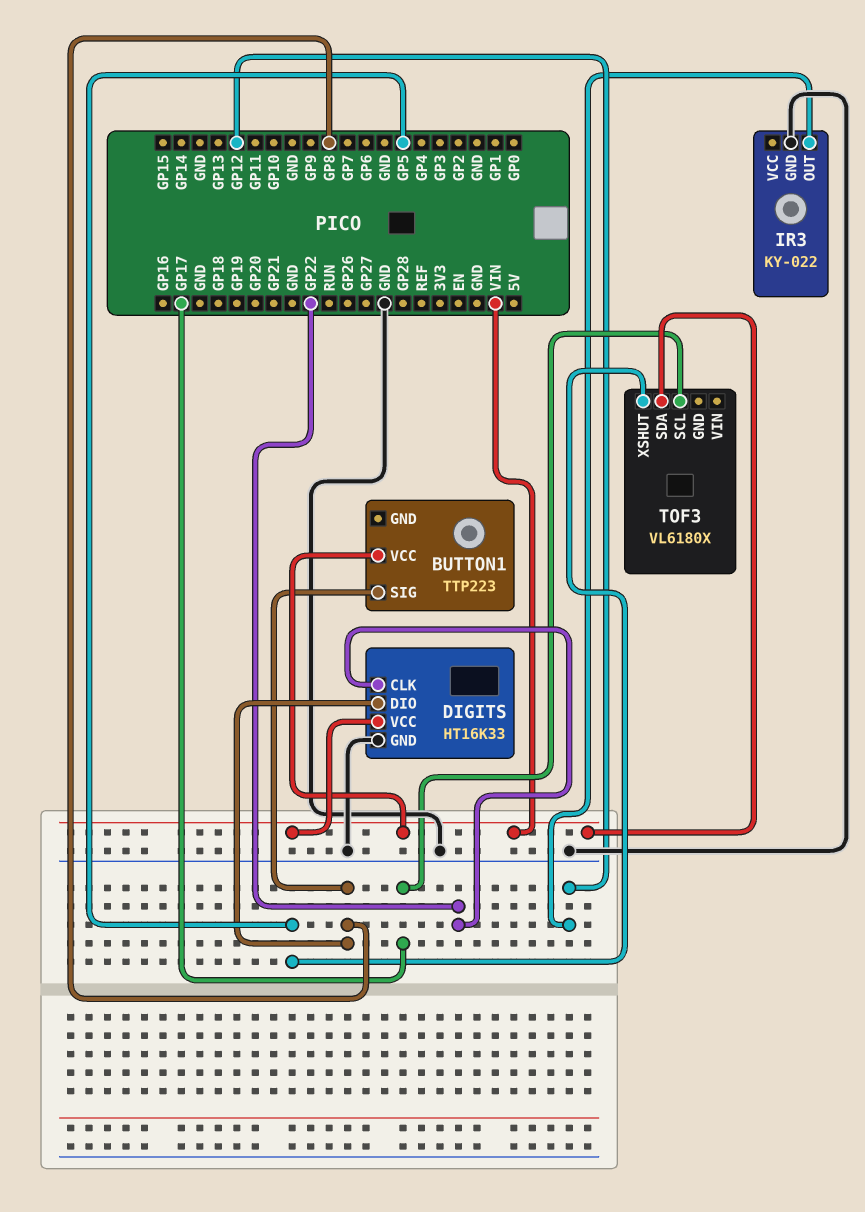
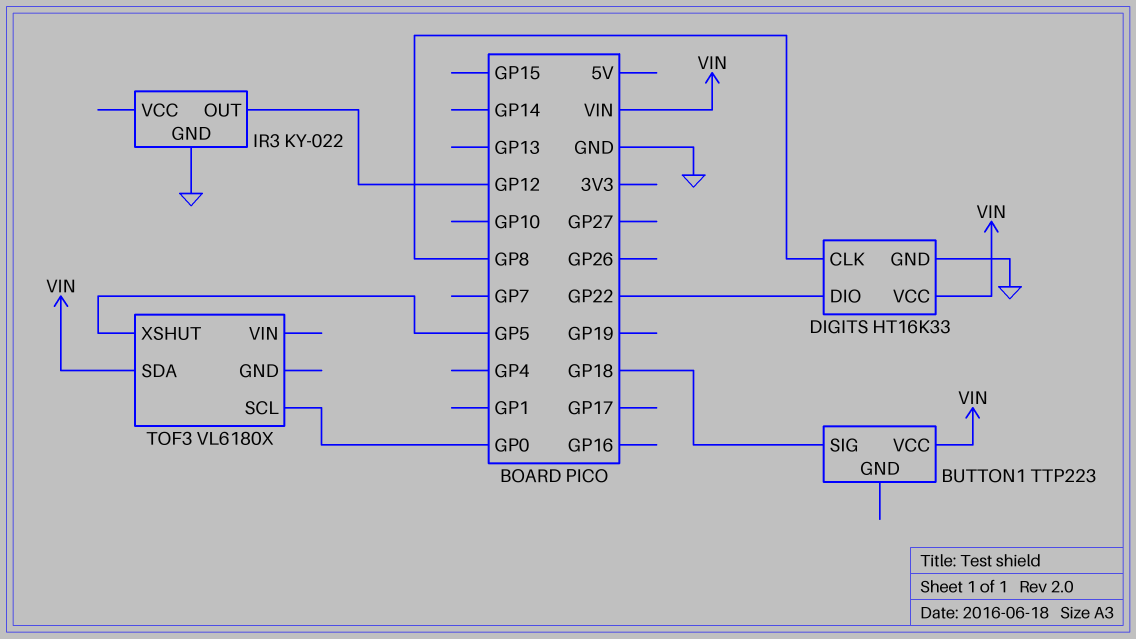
BUTTON1 pin SIG: GP8 -> GP18
DIGITS pin CLK: GP22 -> GP8
DIGITS pin DIO: GP8 -> GP22
TOF3 pin SCL: GP17 -> GP0

